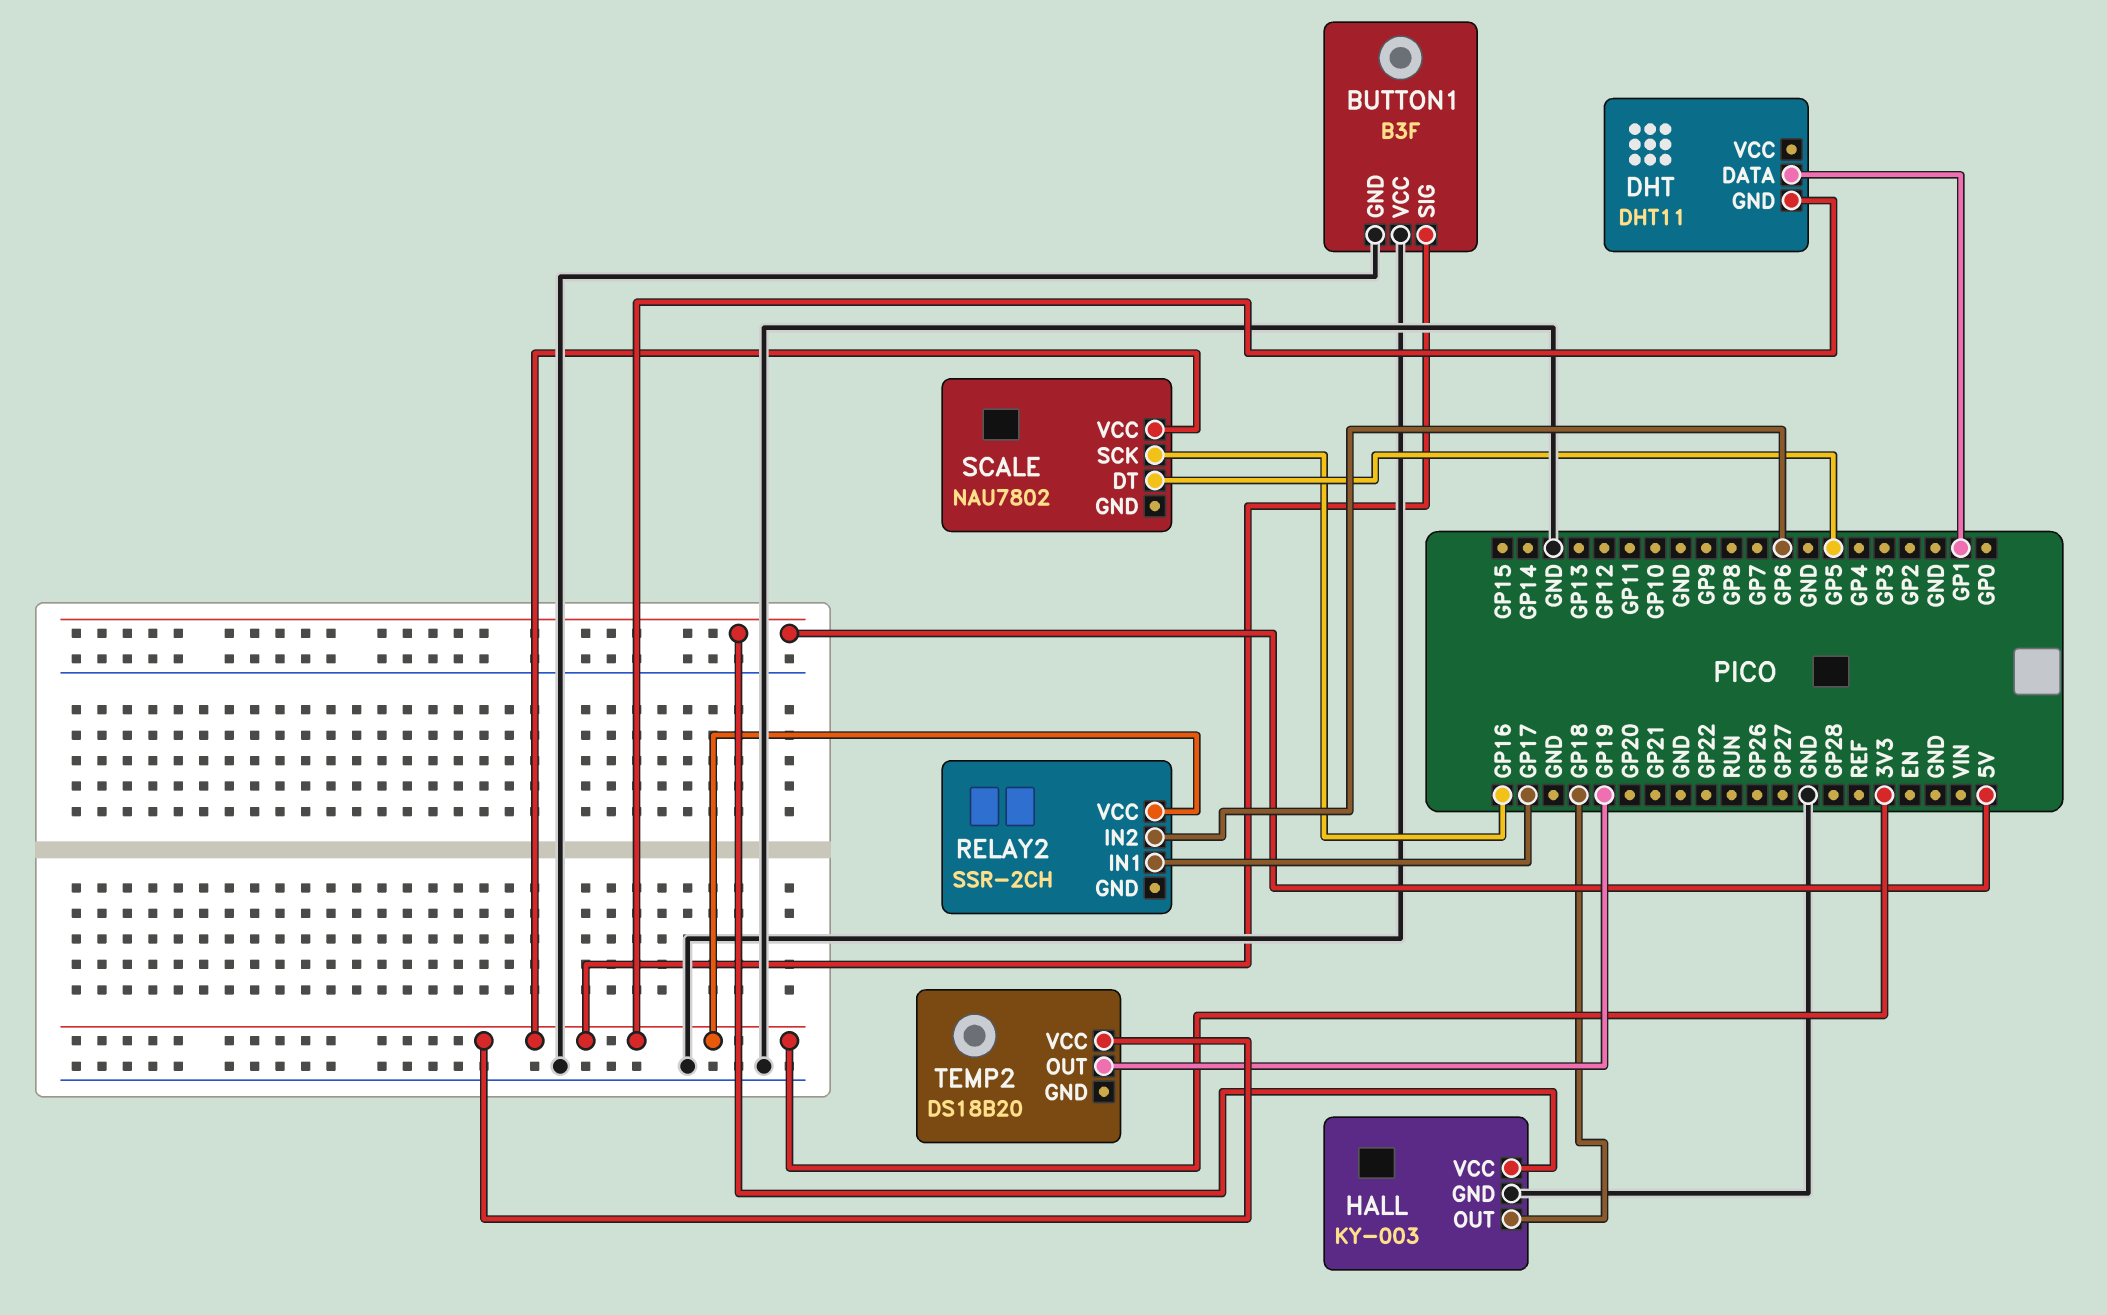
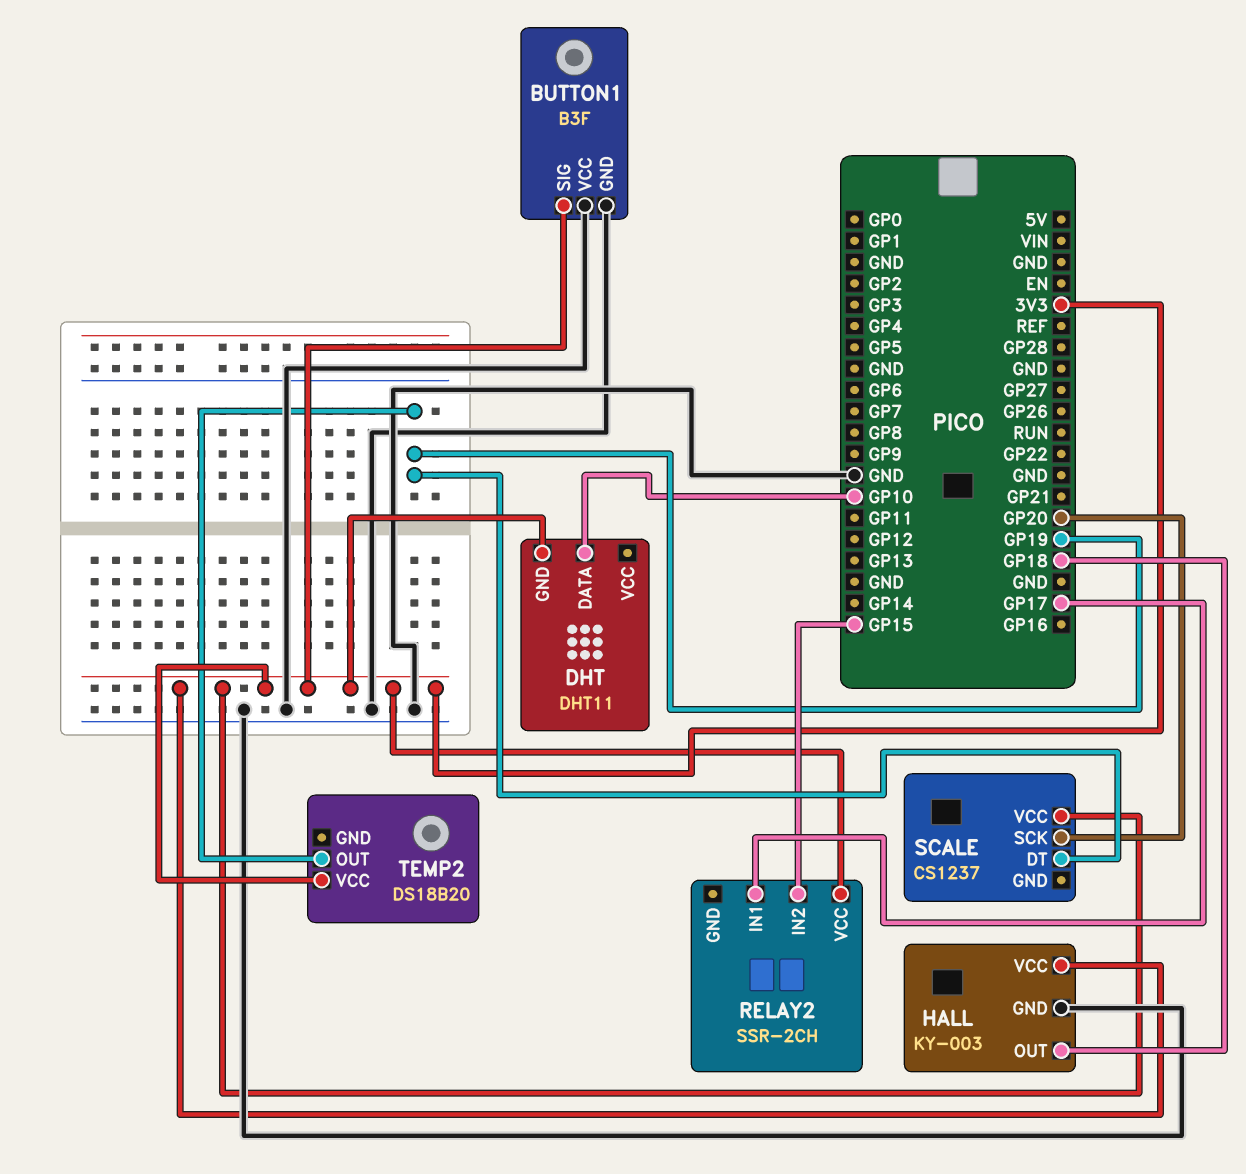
DHT pin DATA: GP1 -> GP10
HALL pin VCC: 5V -> 3V3
RELAY2 pin IN2: GP6 -> GP15
SCALE: NAU7802 -> CS1237
SCALE pin DT: GP5 -> GP19
SCALE pin SCK: GP16 -> GP20

